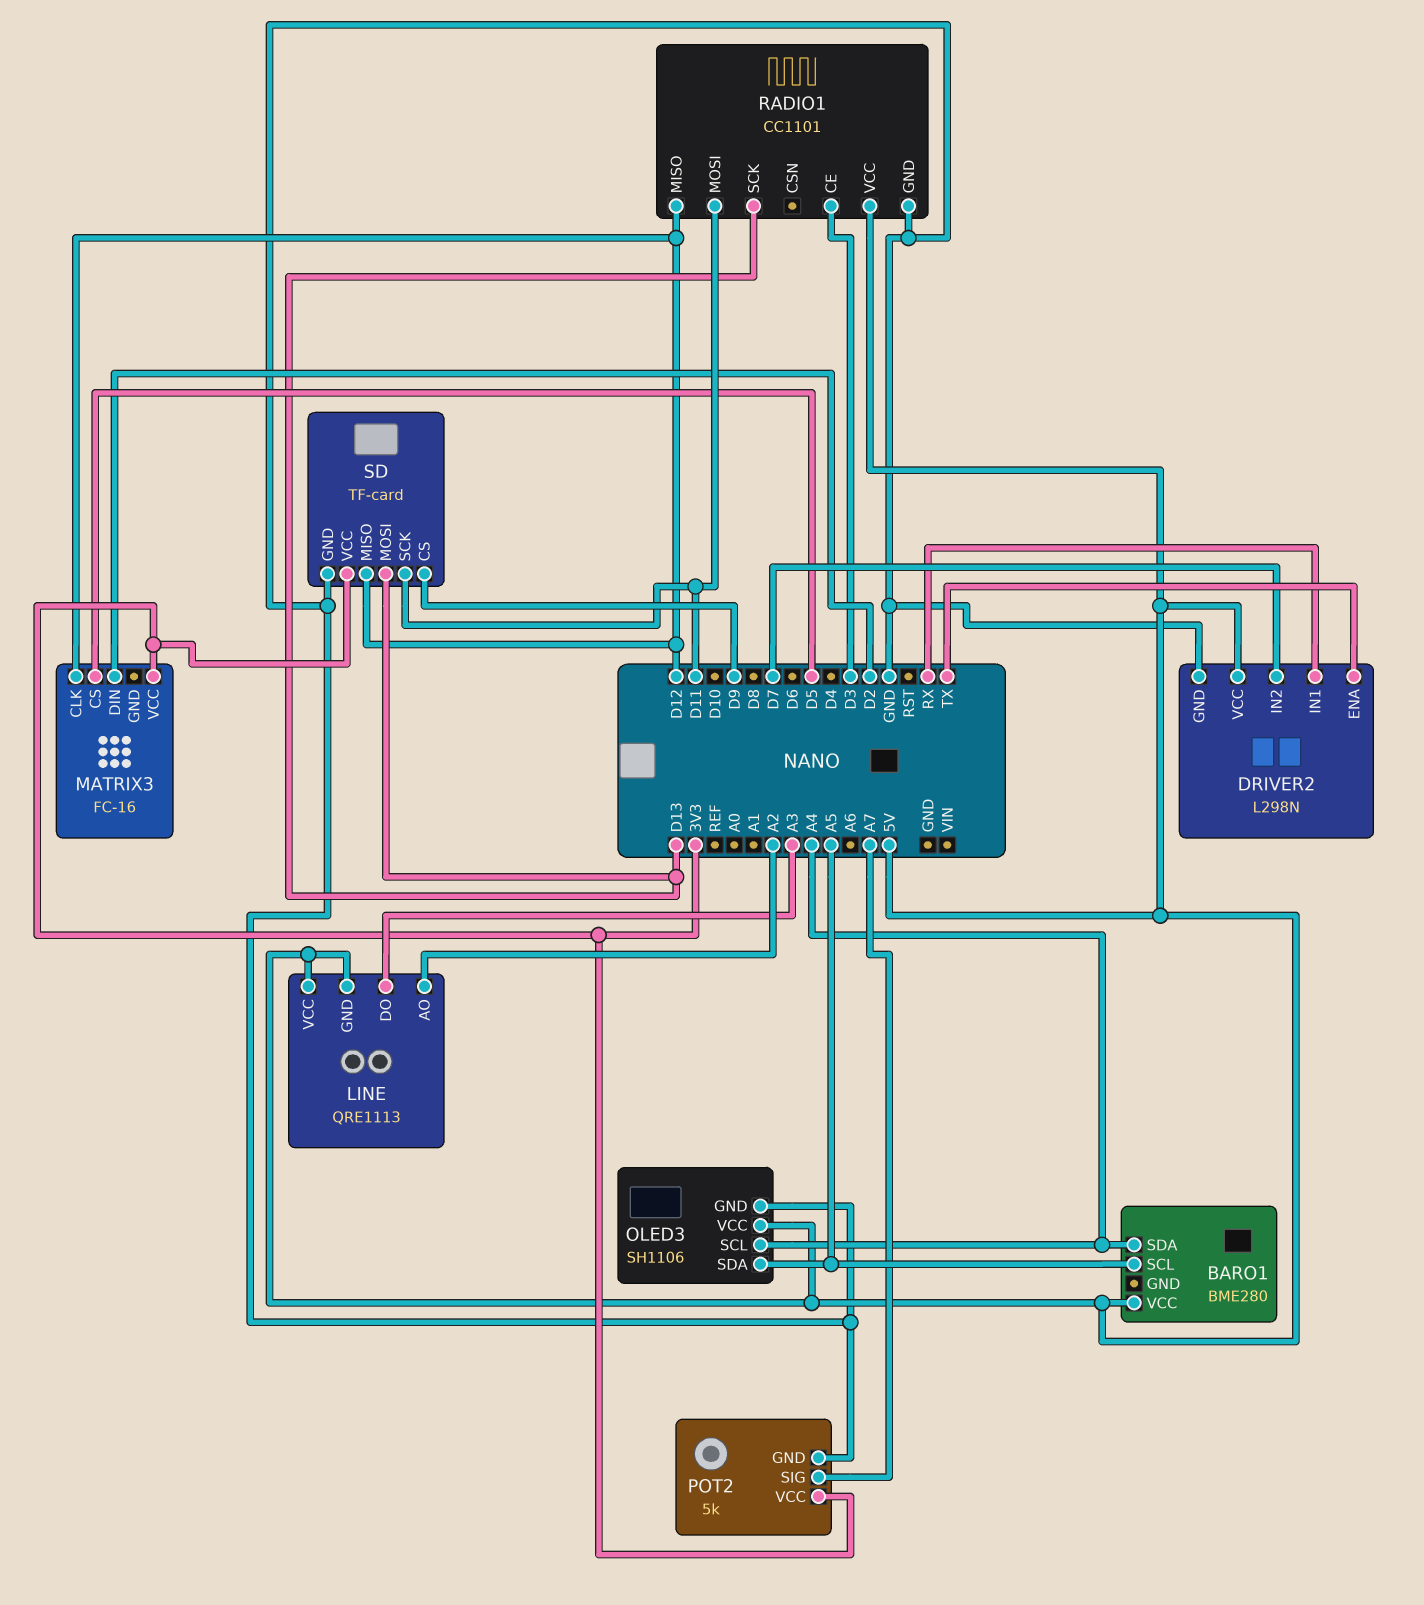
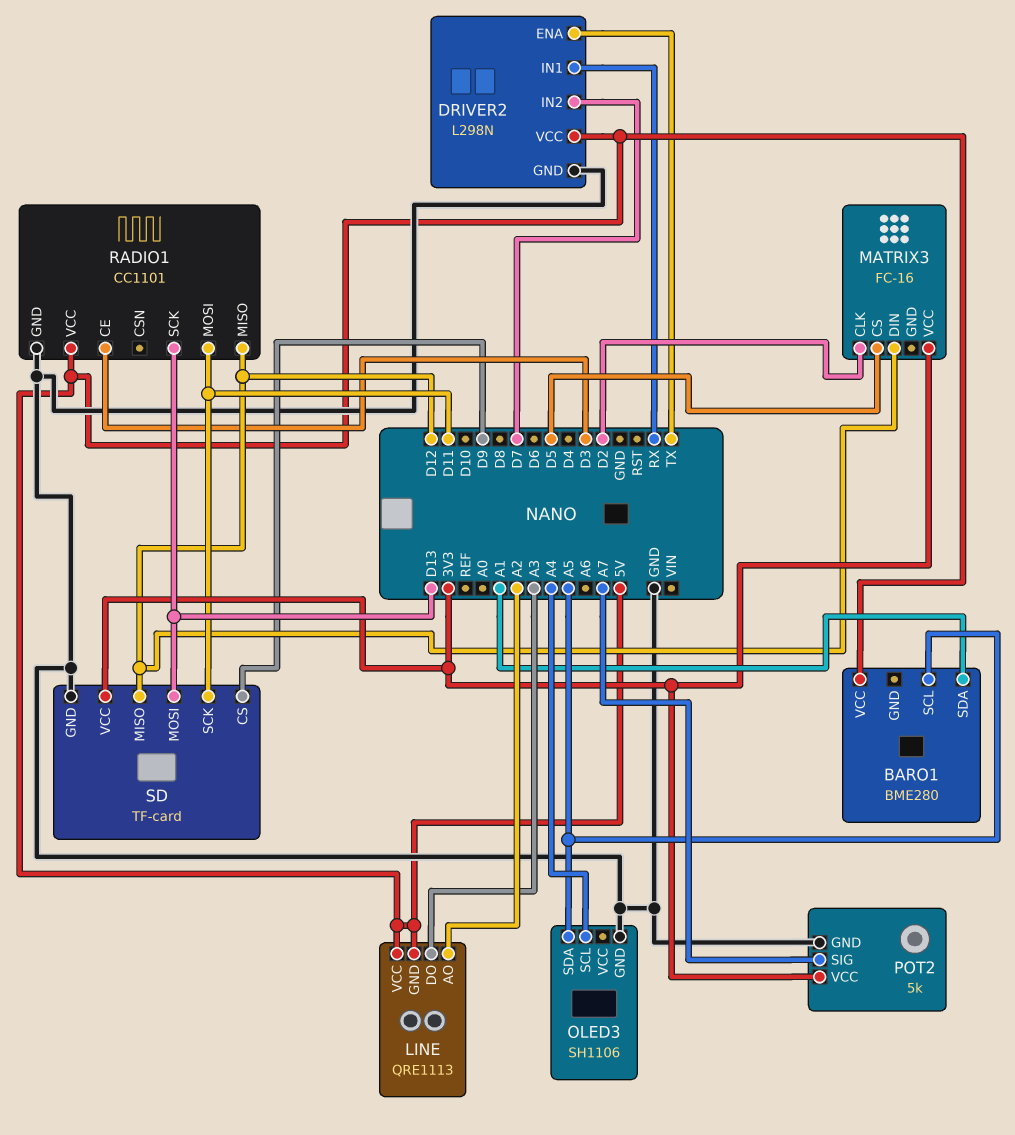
BARO1 pin SDA: A4 -> A1
MATRIX3 pin CLK: D12 -> D2
MATRIX3 pin DIN: D2 -> D12
OLED3 pin VCC: 5V -> none

